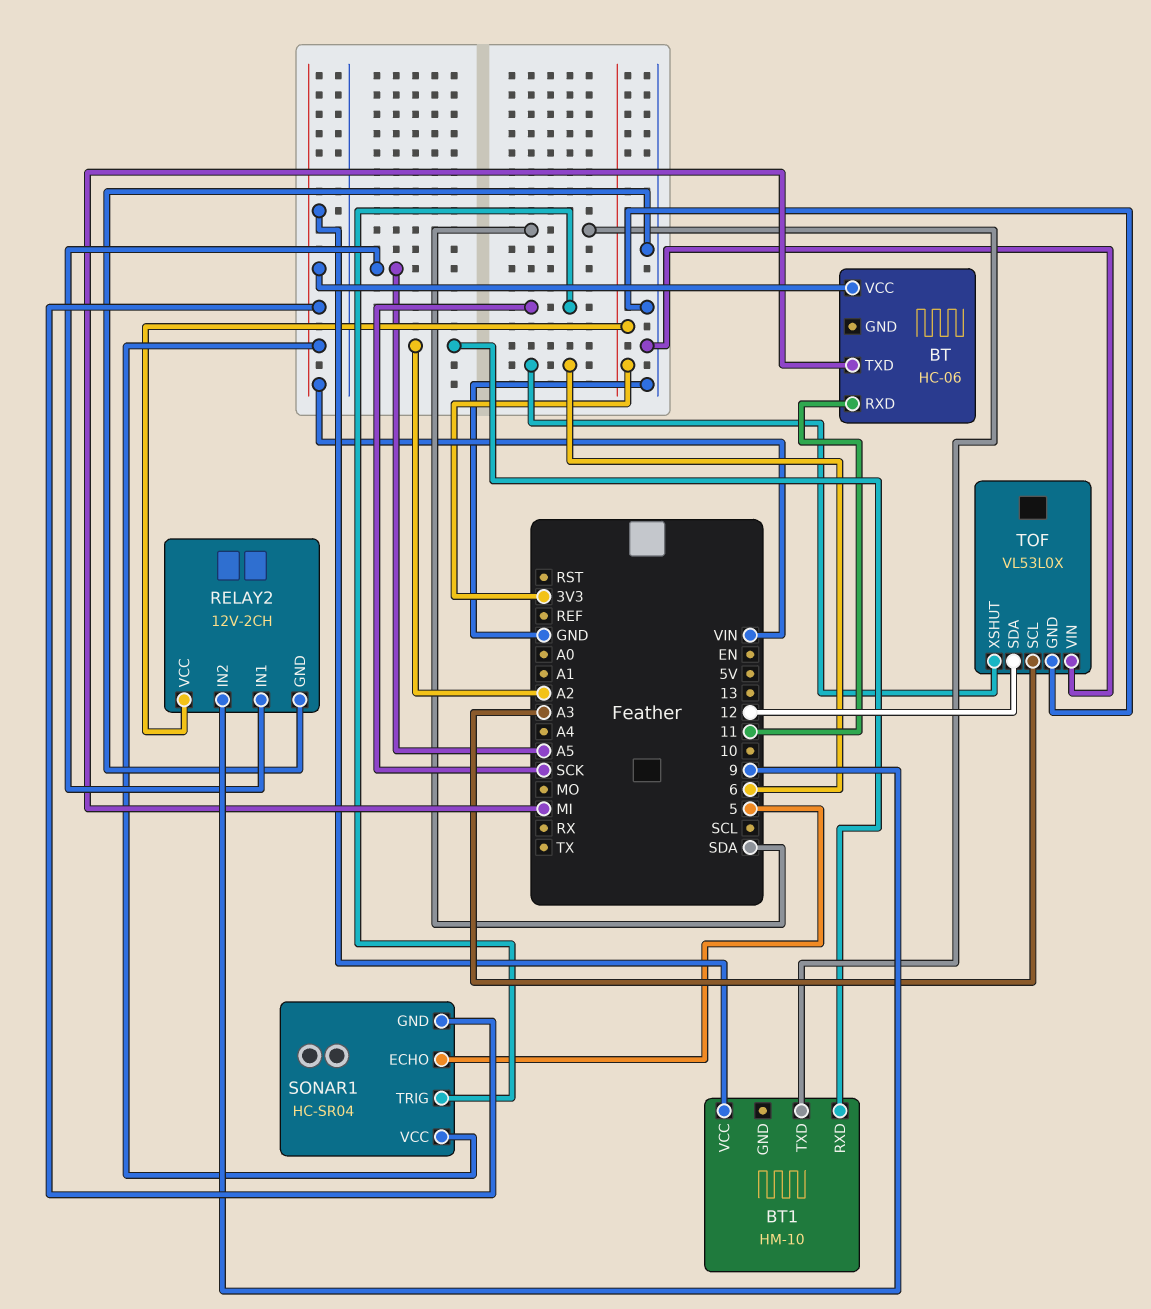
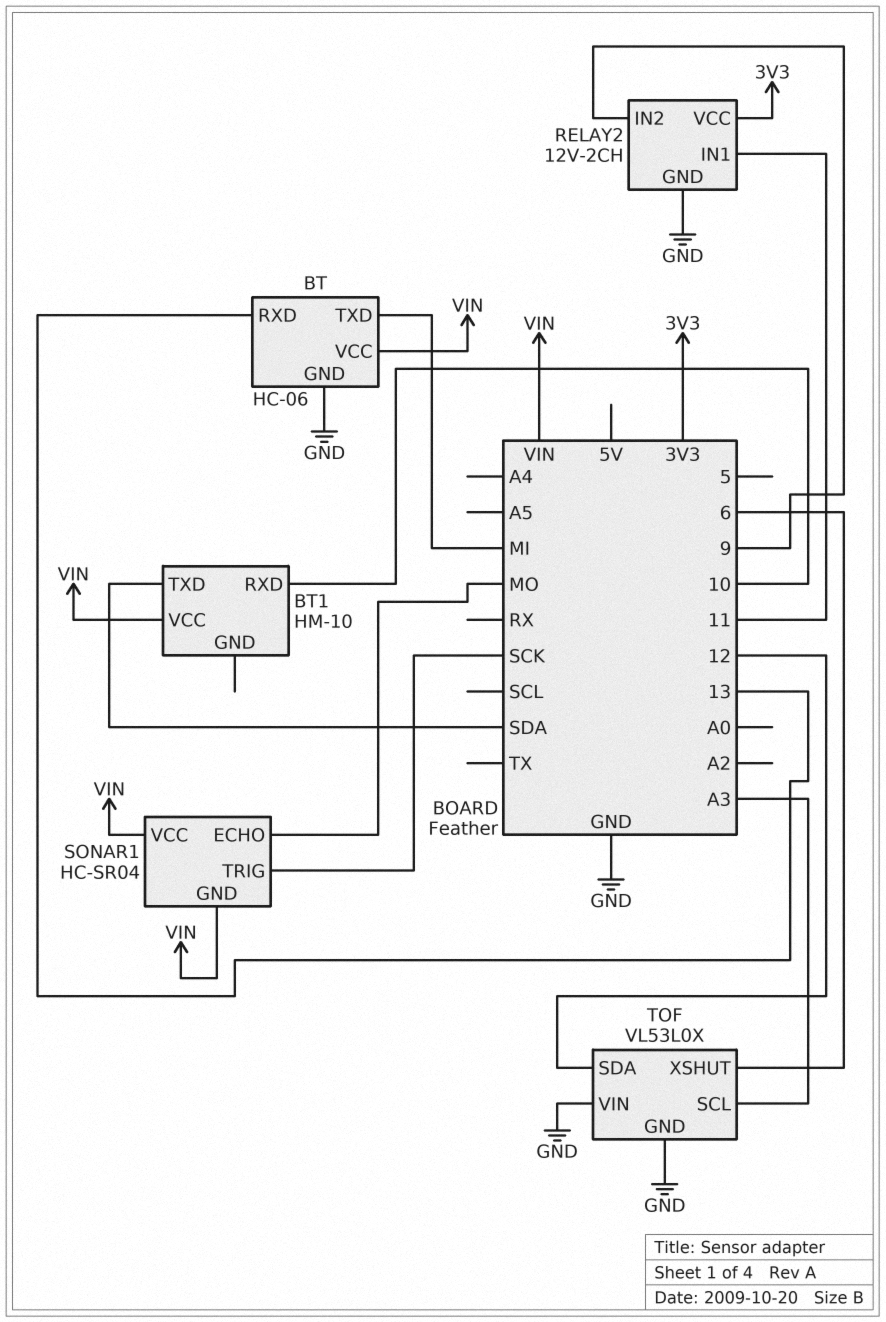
BT pin GND: none -> GND
BT pin RXD: 11 -> 13
BT1 pin RXD: A2 -> 10
RELAY2 pin IN1: A5 -> 11
SONAR1 pin ECHO: 5 -> MO

